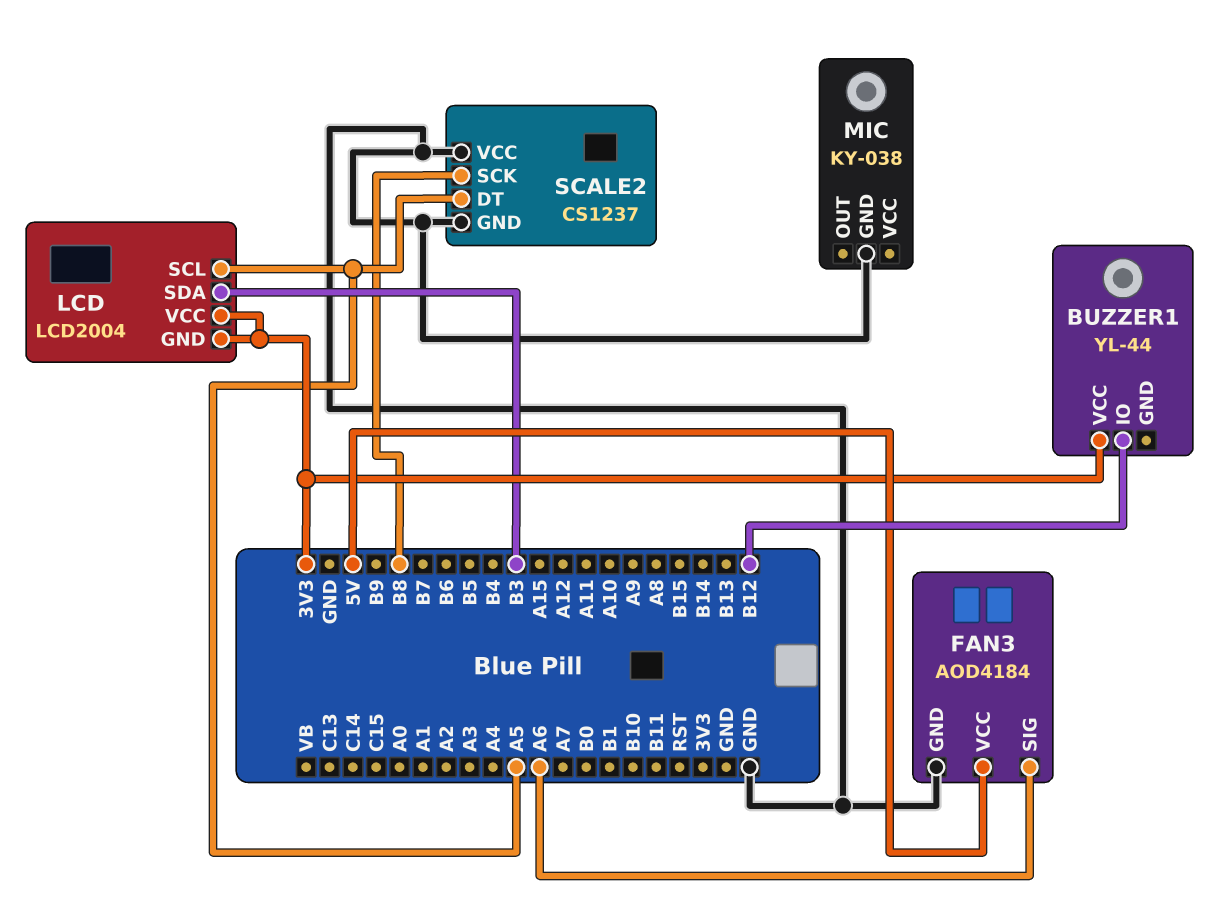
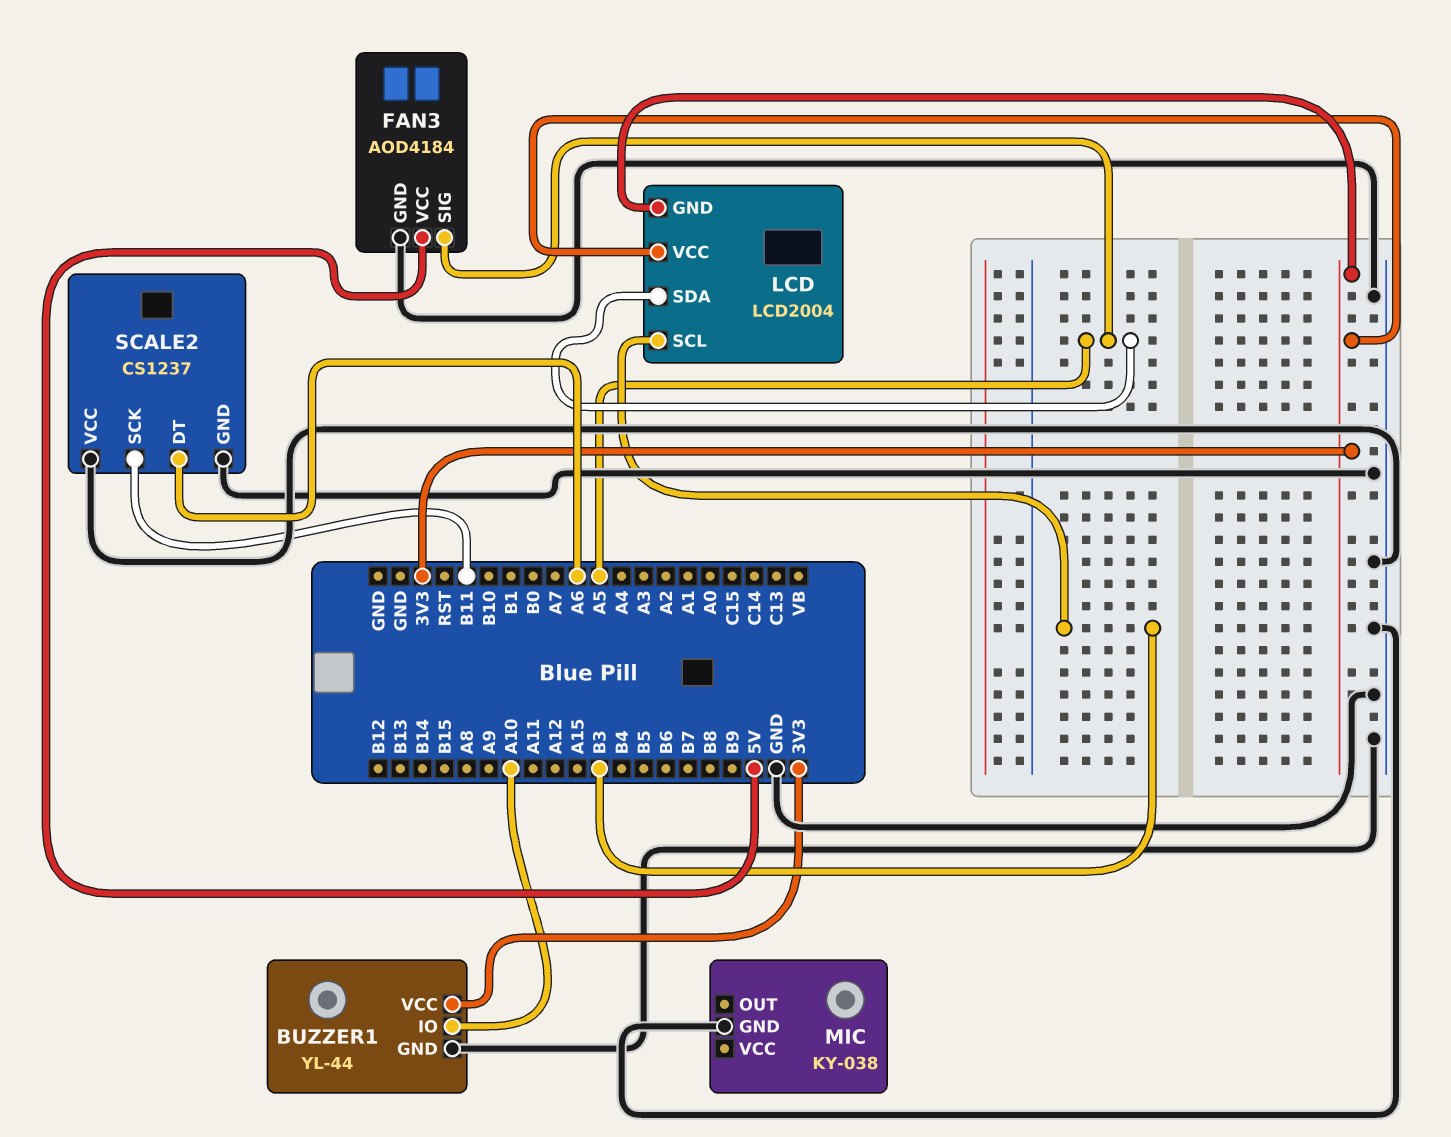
BUZZER1 pin GND: none -> GND
BUZZER1 pin IO: B12 -> A10
FAN3 pin SIG: A6 -> A5
LCD pin SCL: A5 -> B3
LCD pin SDA: B3 -> A5
SCALE2 pin DT: A5 -> A6
SCALE2 pin SCK: B8 -> B11

